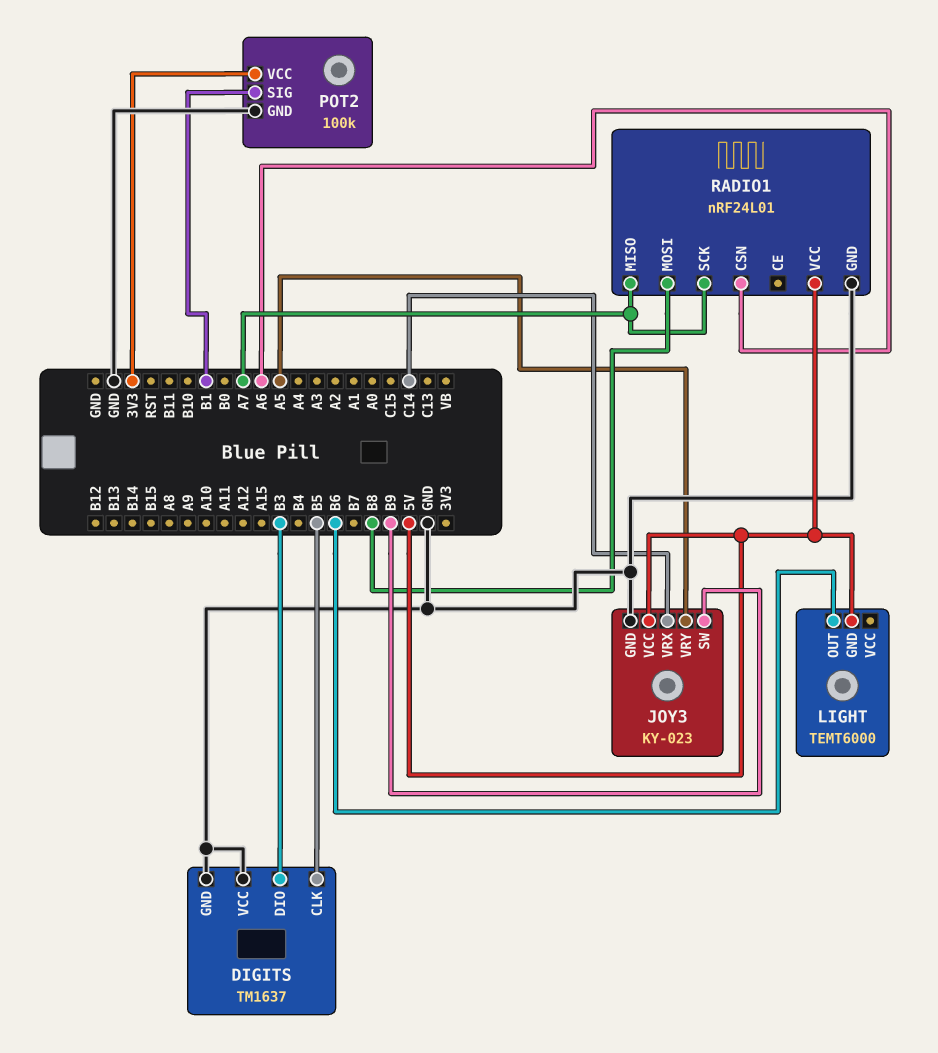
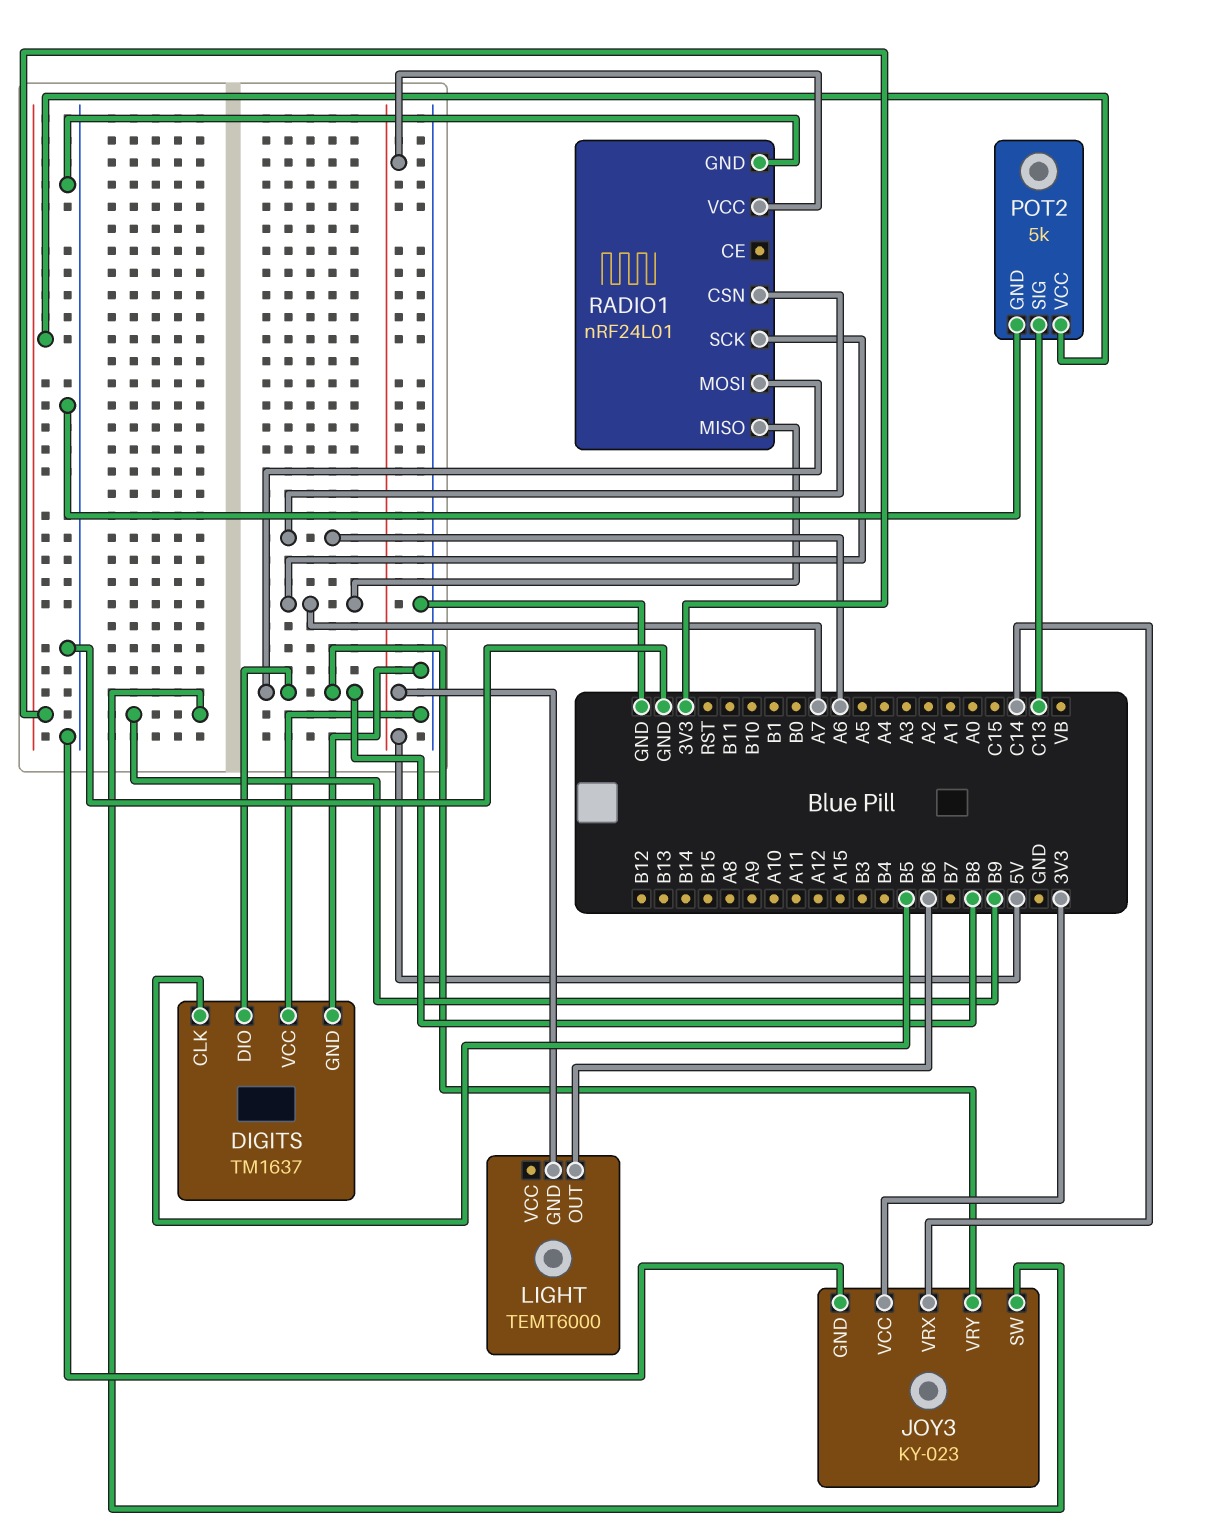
DIGITS pin DIO: B3 -> B8
JOY3 pin VCC: 5V -> 3V3
JOY3 pin VRY: A5 -> B8
POT2: 100k -> 5k
POT2 pin SIG: B1 -> C13

